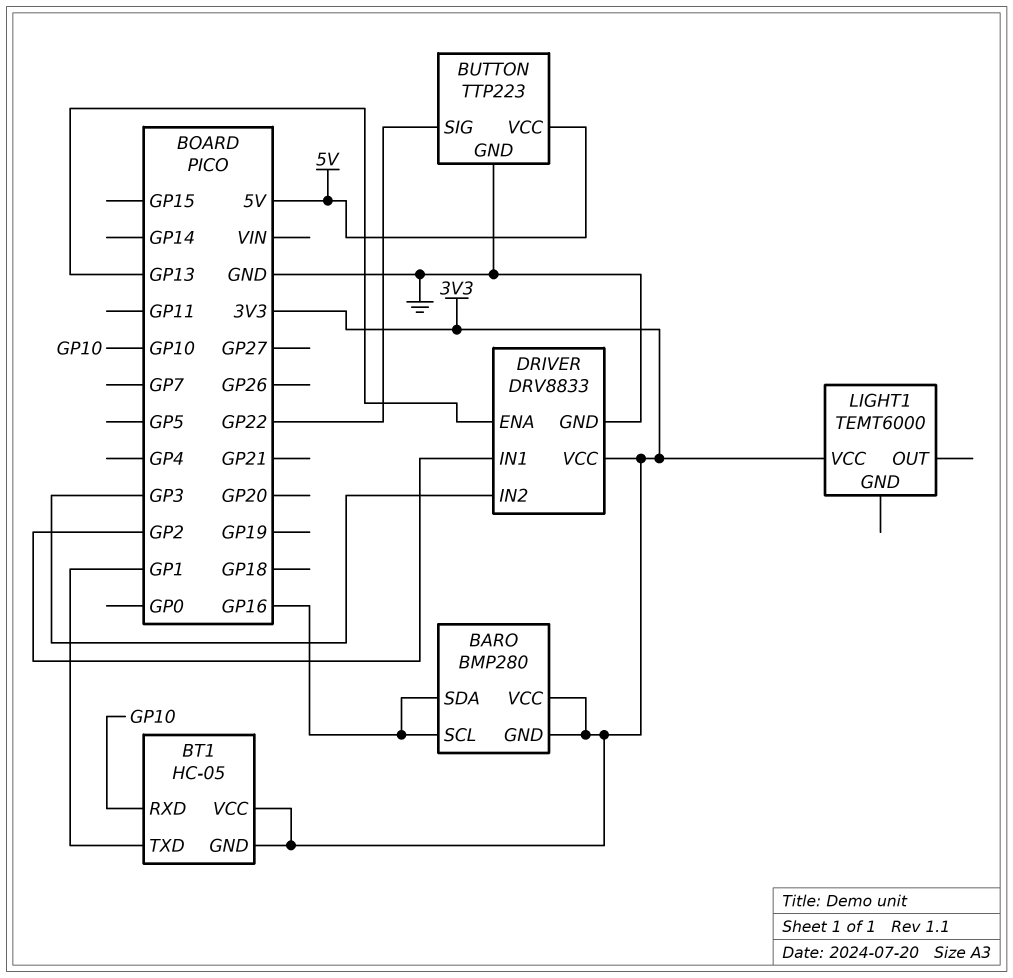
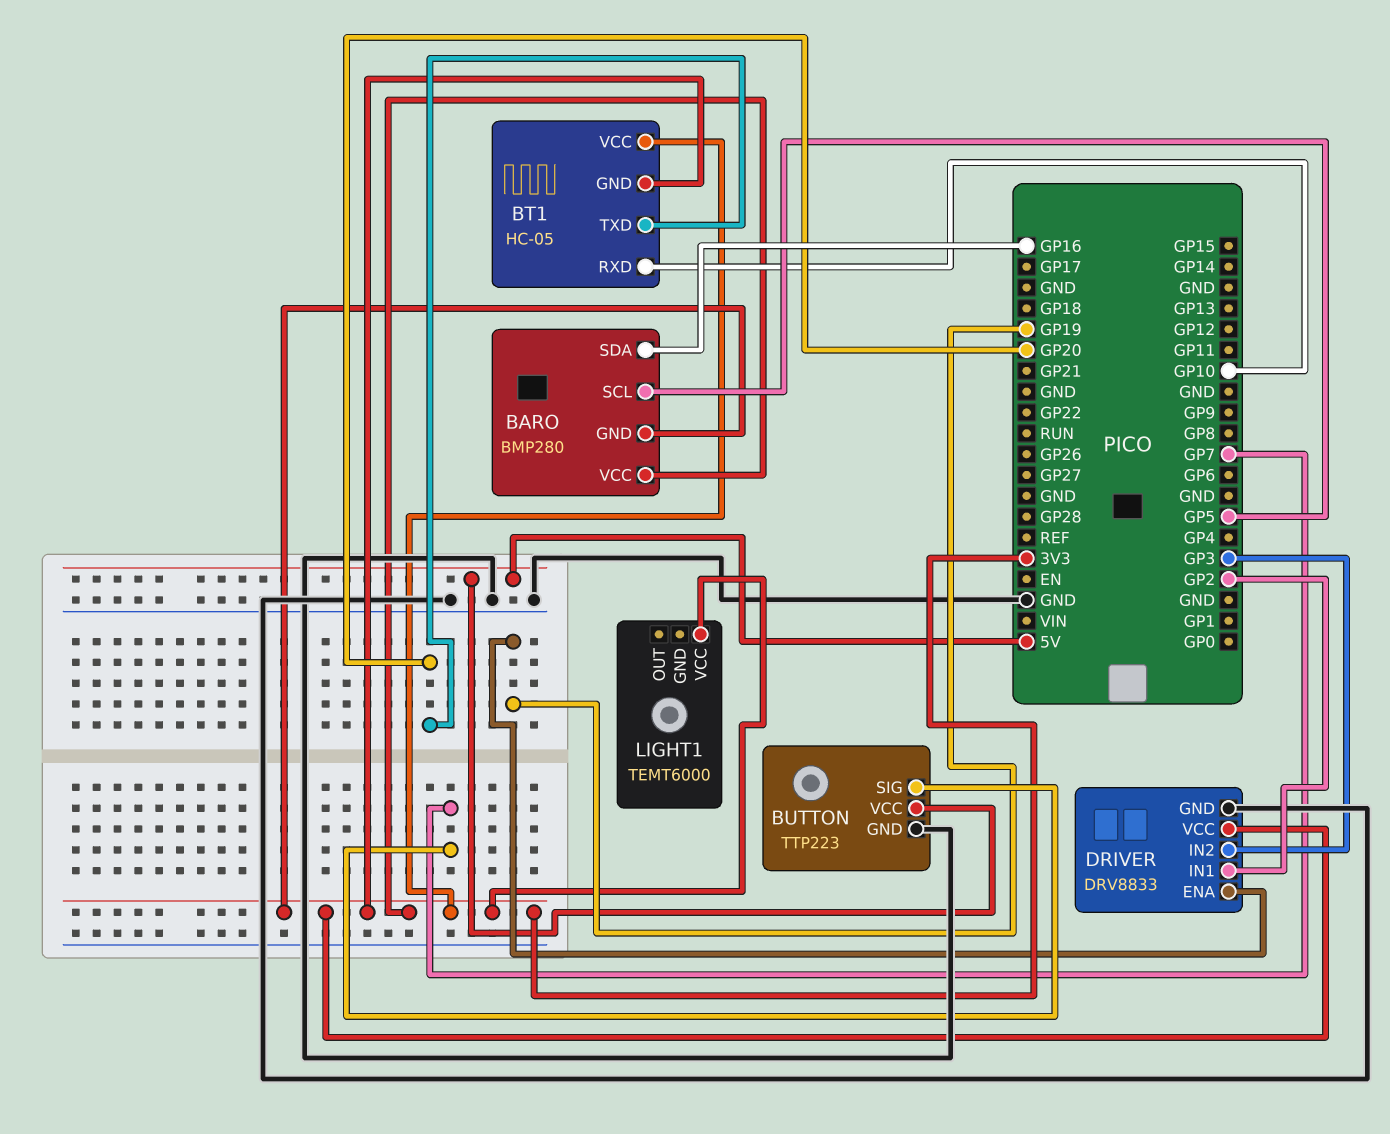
BARO pin SCL: GP16 -> GP5
BT1 pin TXD: GP1 -> GP20
BUTTON pin SIG: GP22 -> GP7
DRIVER pin ENA: GP13 -> GP19

